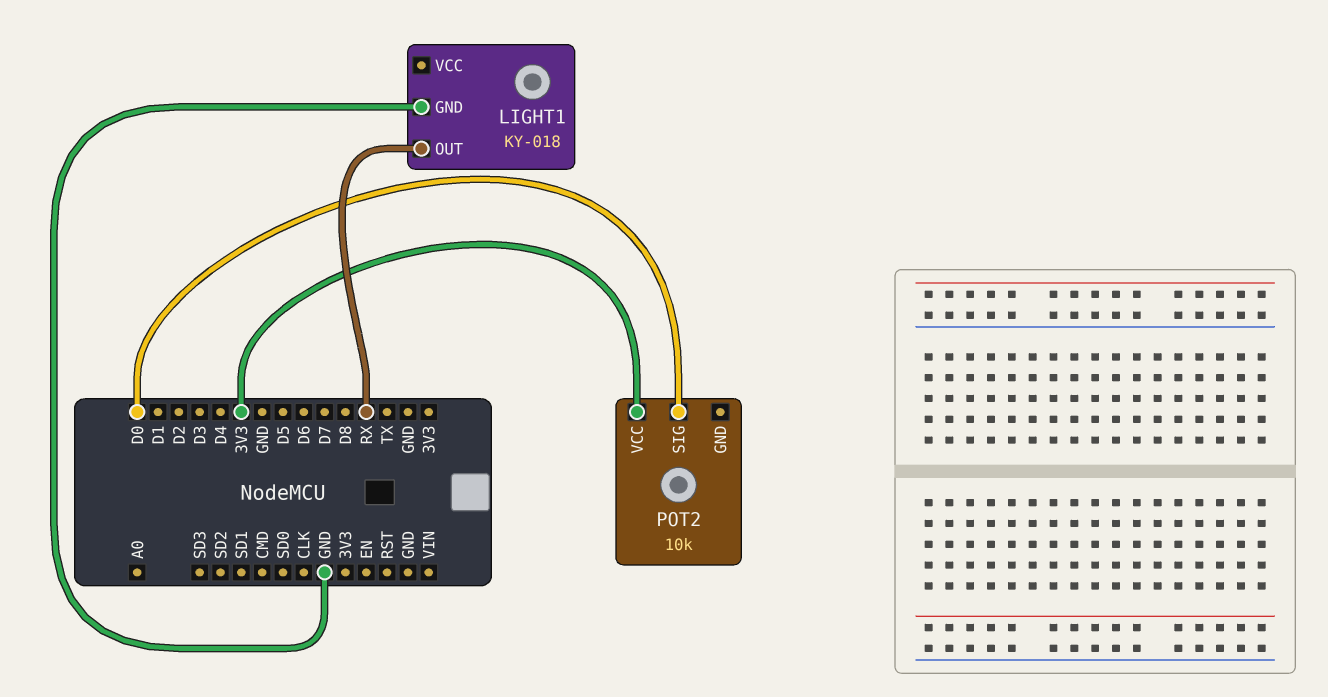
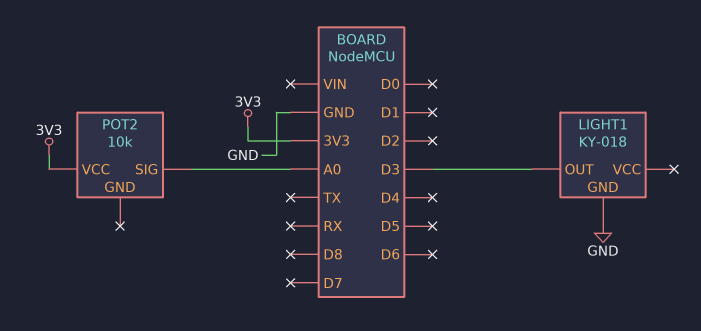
LIGHT1 pin OUT: RX -> D3
POT2 pin SIG: D0 -> A0

